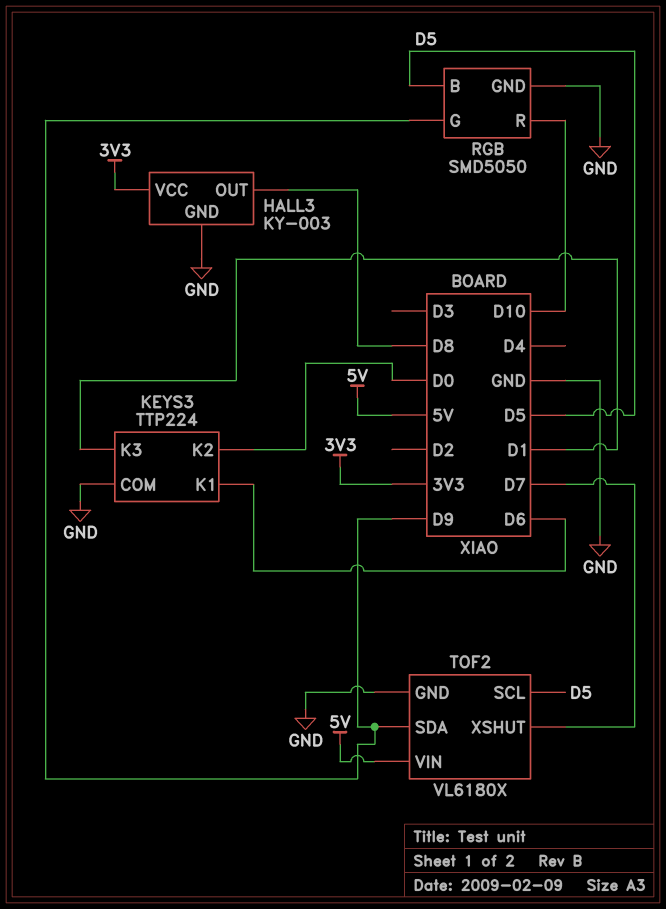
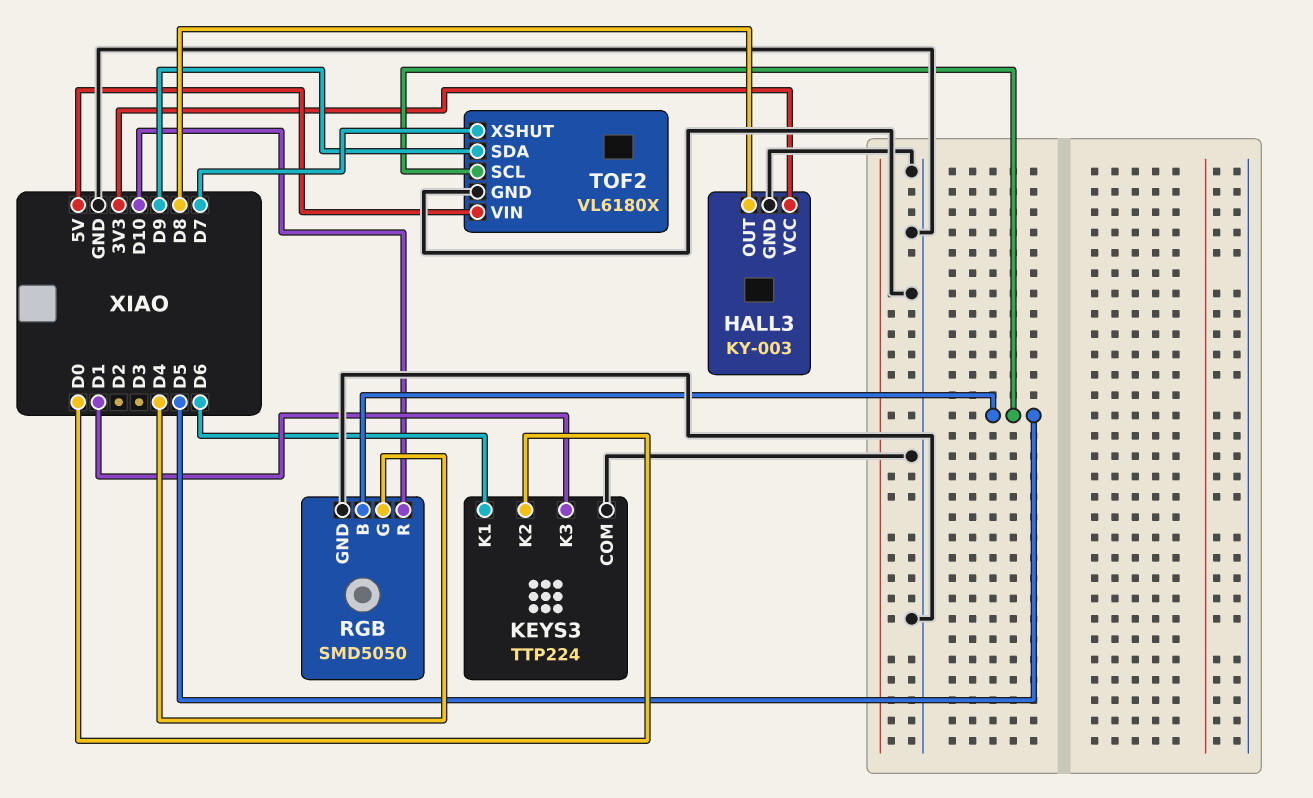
RGB pin G: D9 -> D4

